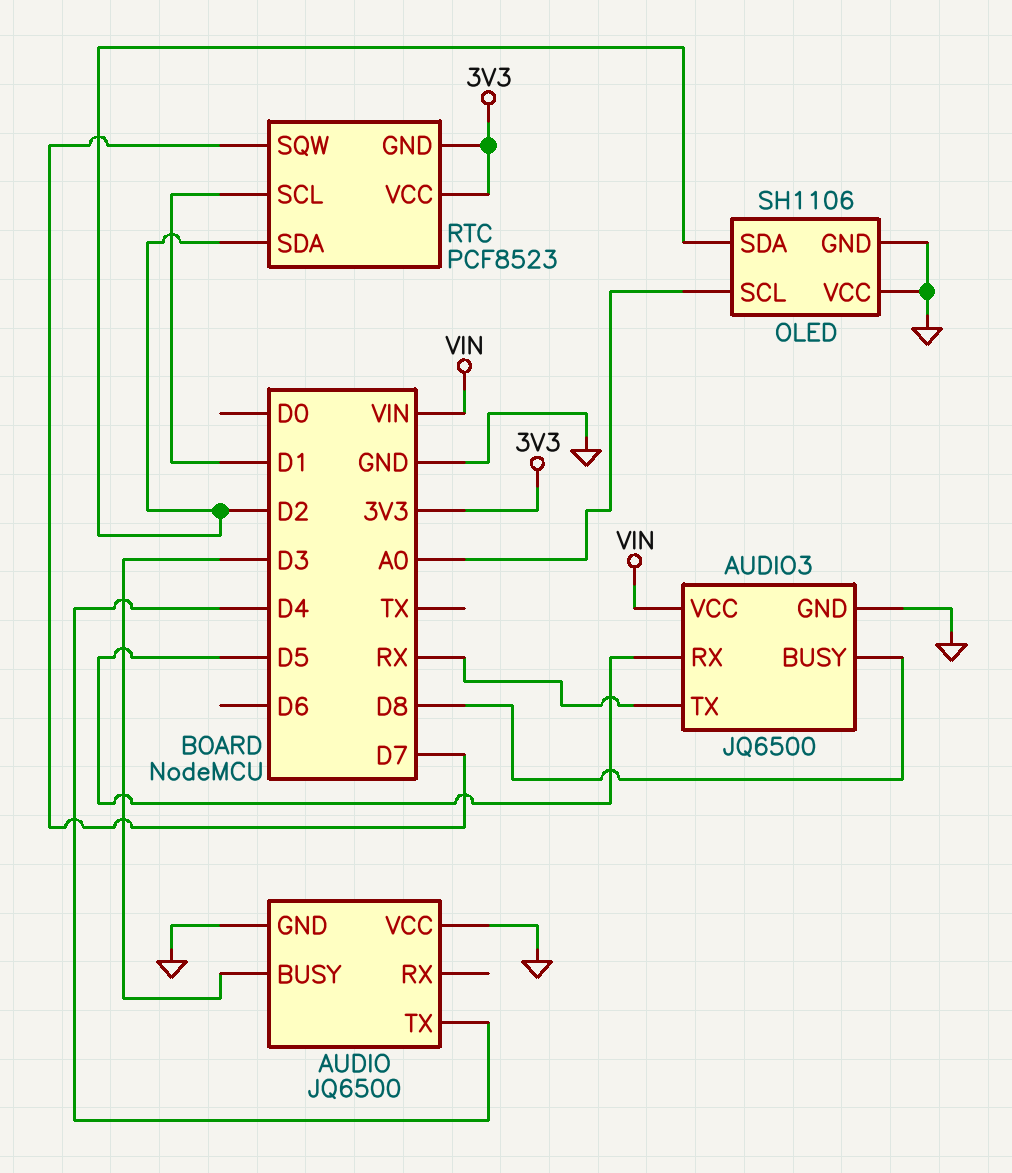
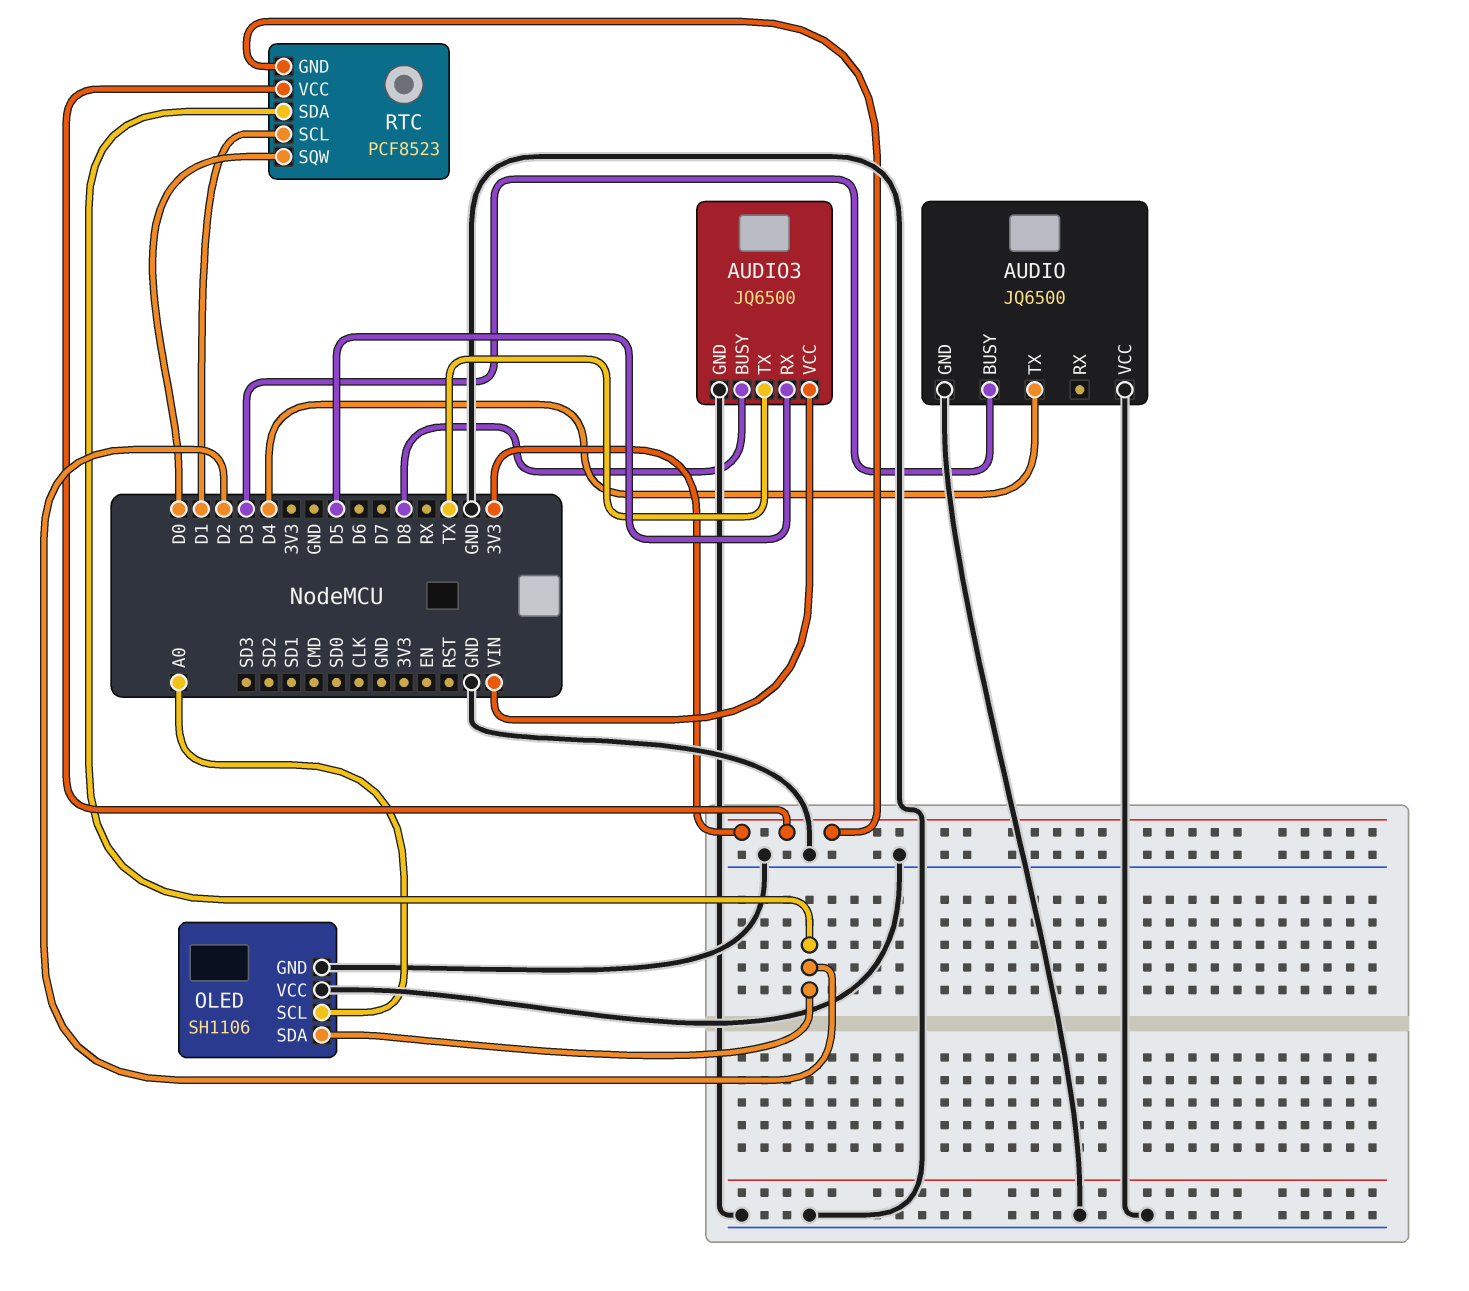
AUDIO3 pin TX: RX -> TX
RTC pin SQW: D7 -> D0

